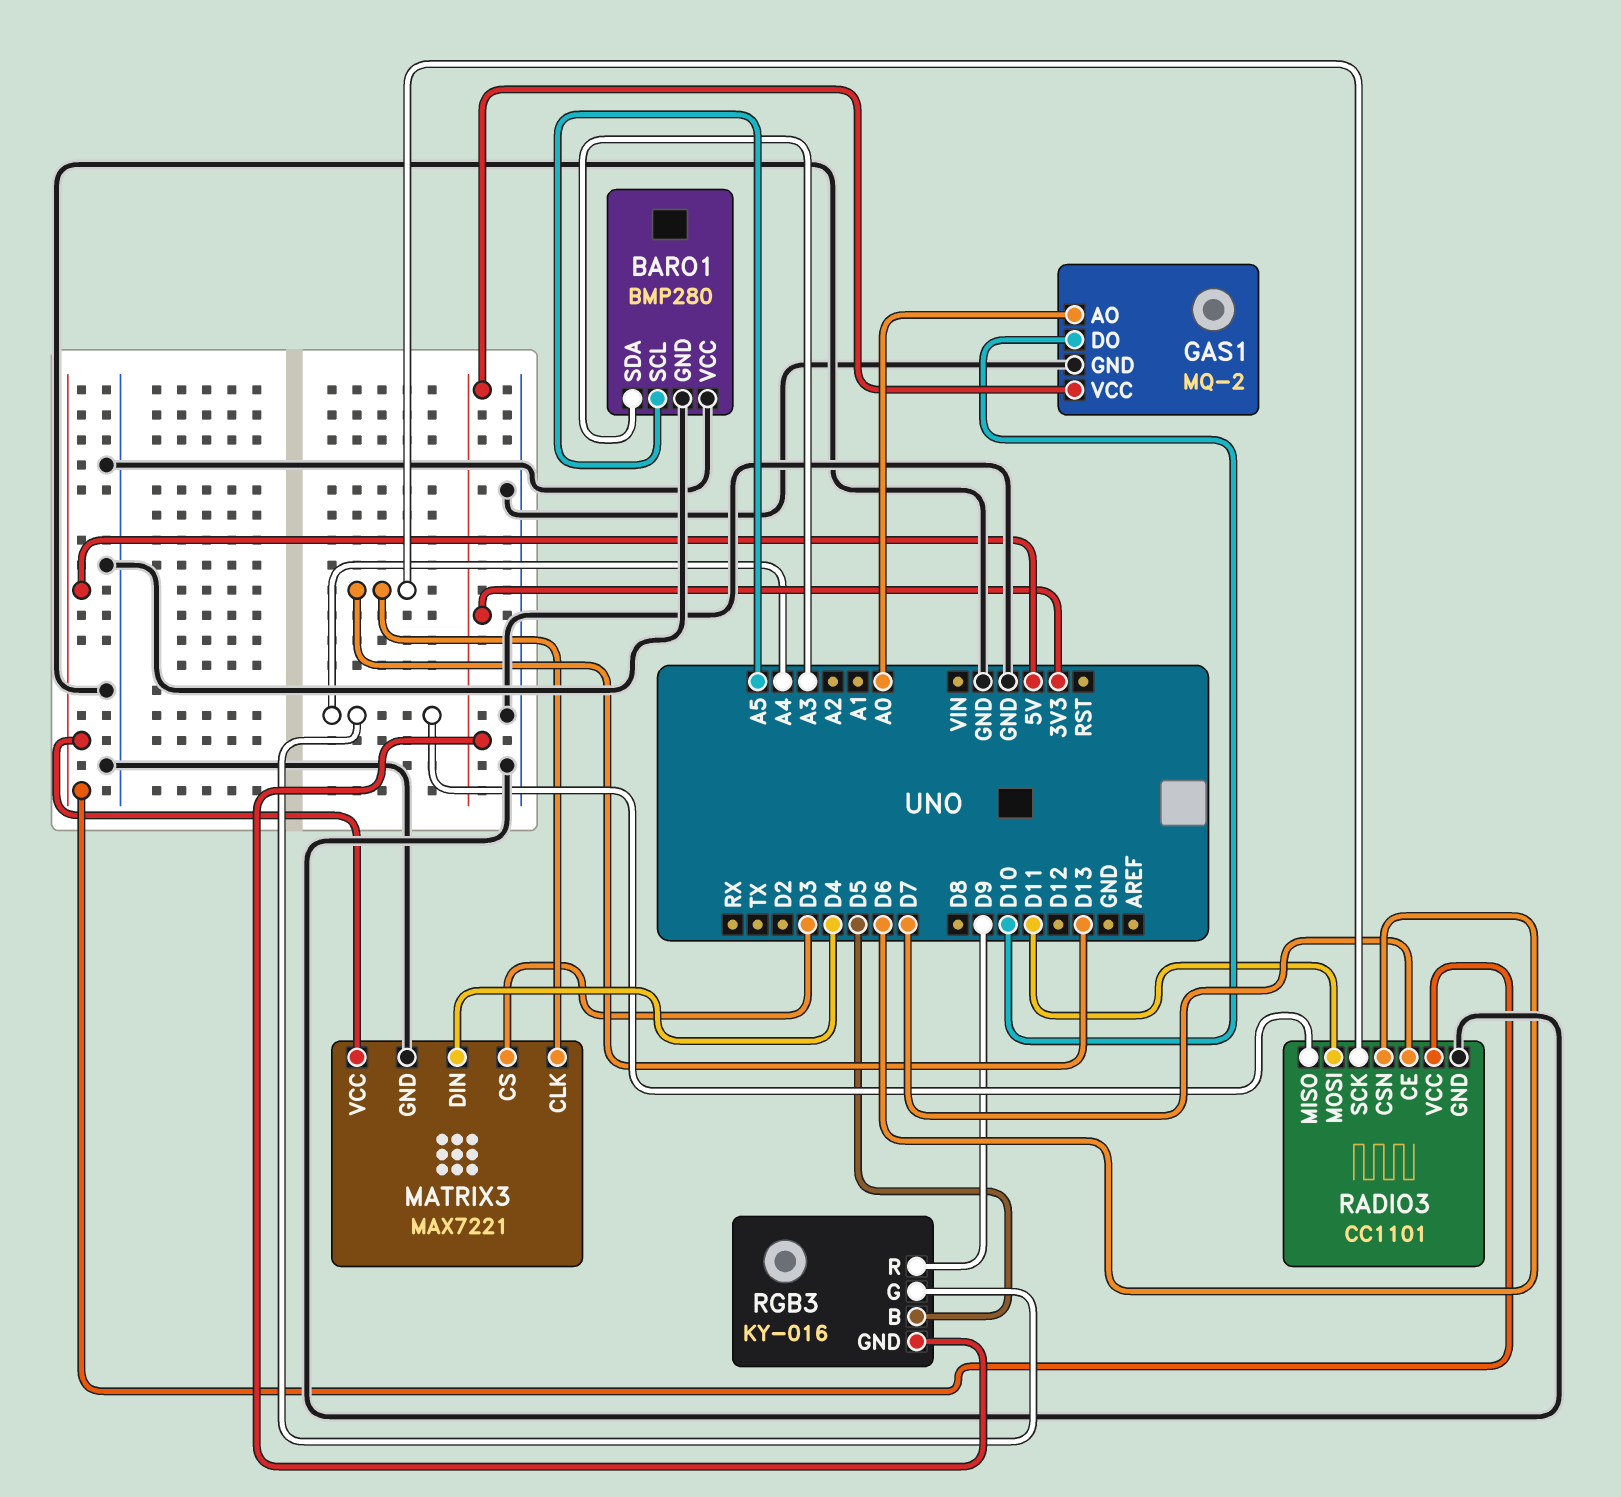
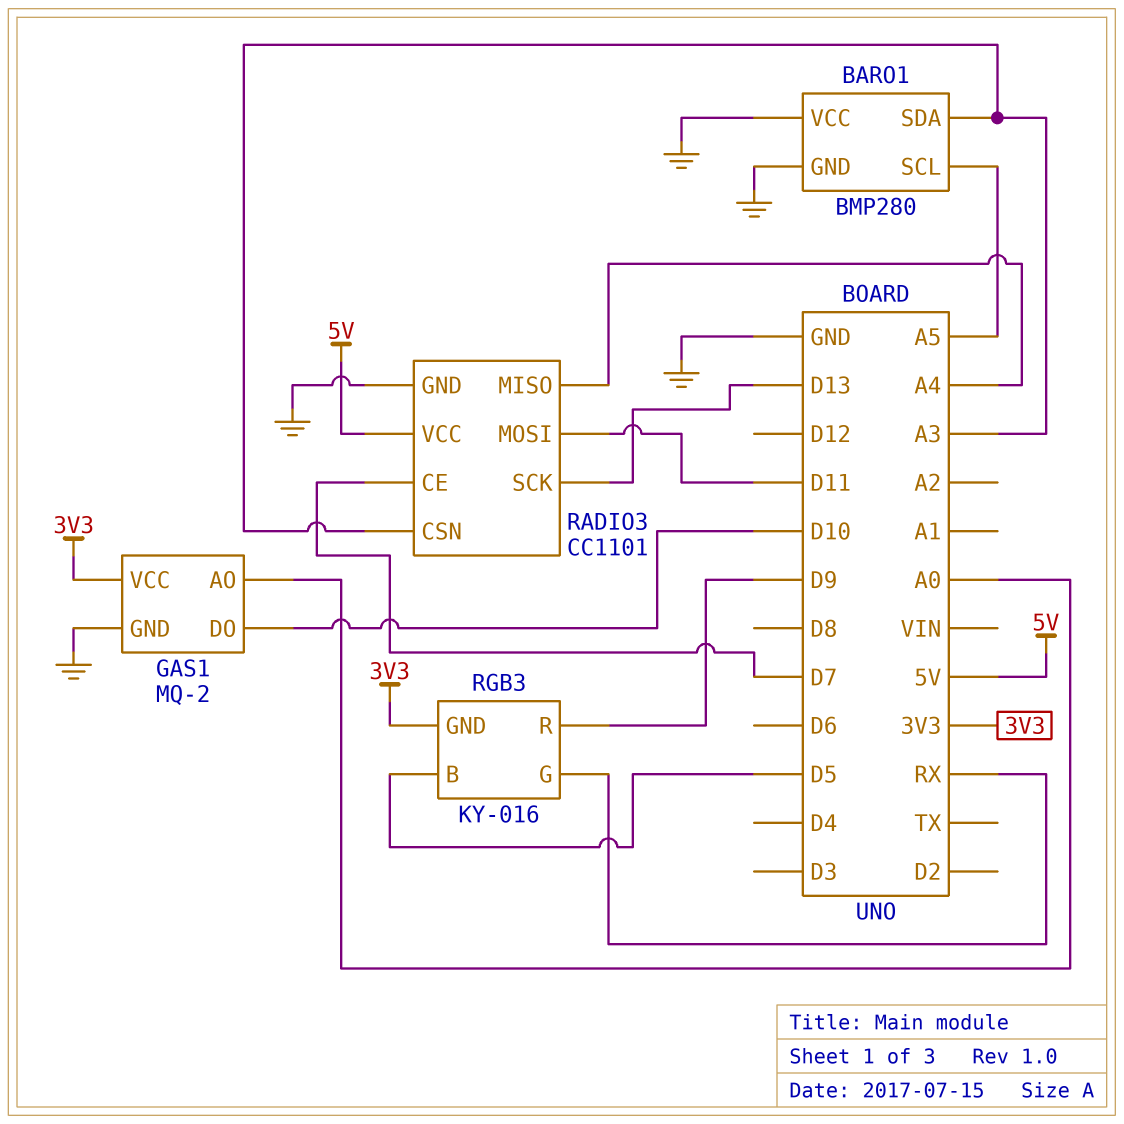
MATRIX3: MAX7221 -> none
MATRIX3 pin CLK: D13 -> none
MATRIX3 pin CS: D3 -> none
MATRIX3 pin DIN: D4 -> none
MATRIX3 pin GND: GND -> none
MATRIX3 pin VCC: 5V -> none
RADIO3 pin CSN: D6 -> A3
RGB3 pin G: A4 -> RX

